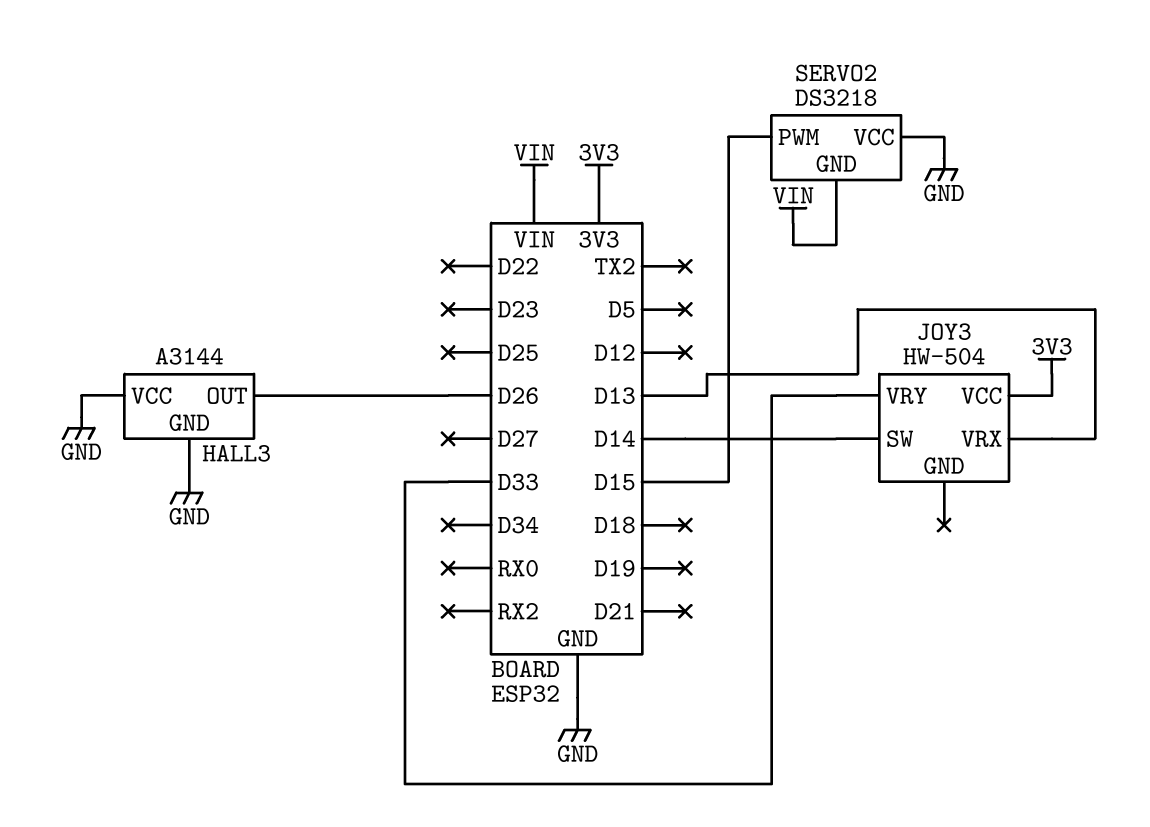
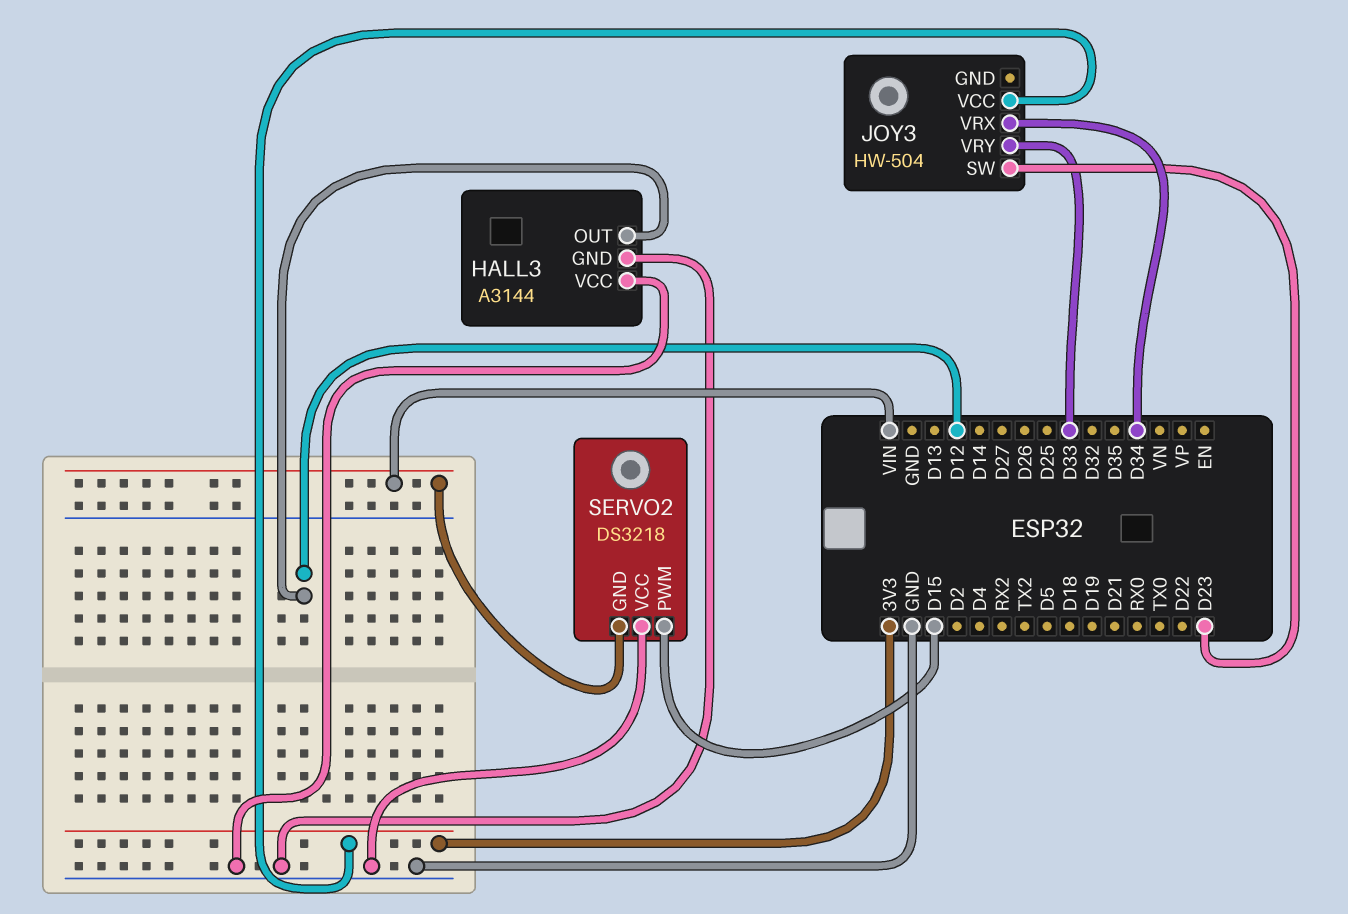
HALL3 pin OUT: D26 -> D12
JOY3 pin SW: D14 -> D23
JOY3 pin VRX: D13 -> D34

